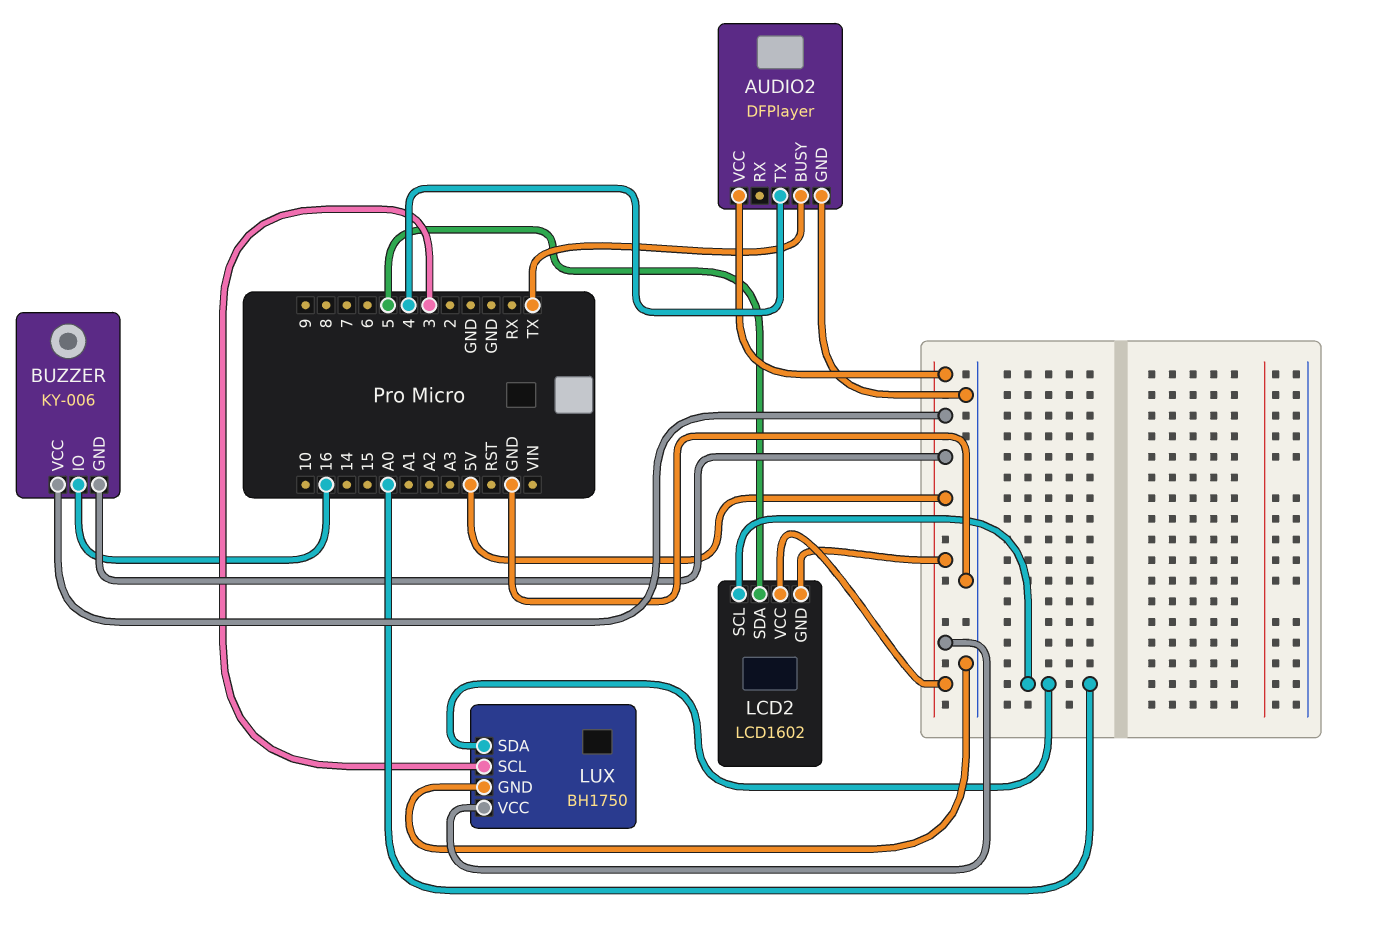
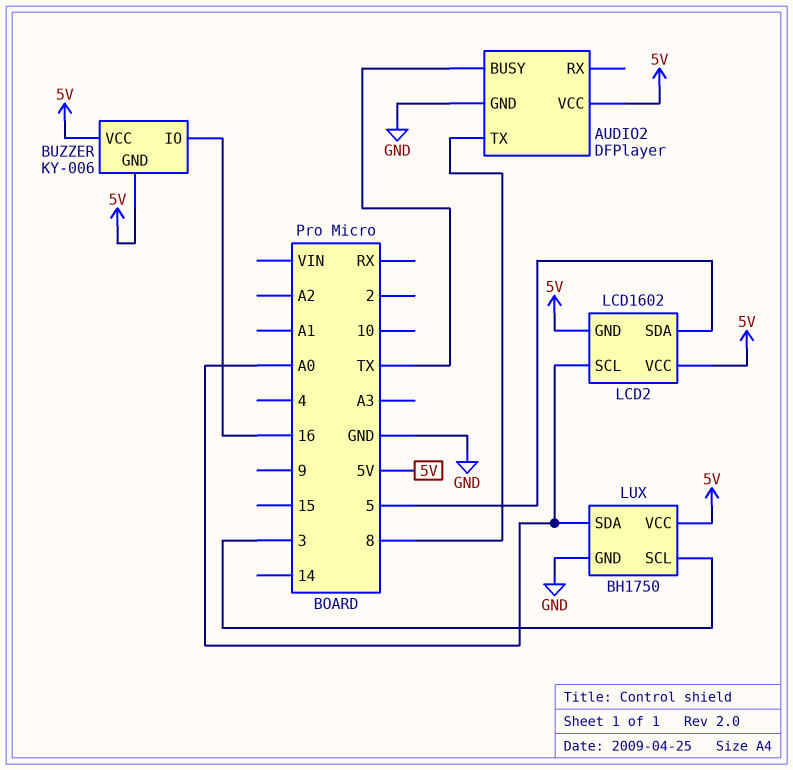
AUDIO2 pin TX: 4 -> 8

